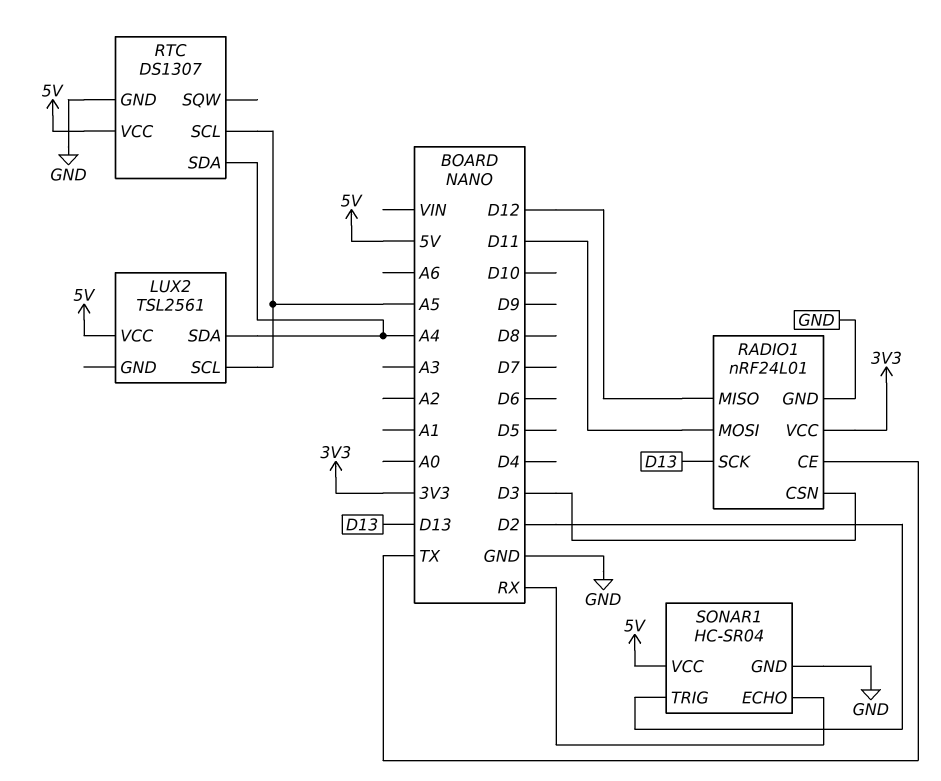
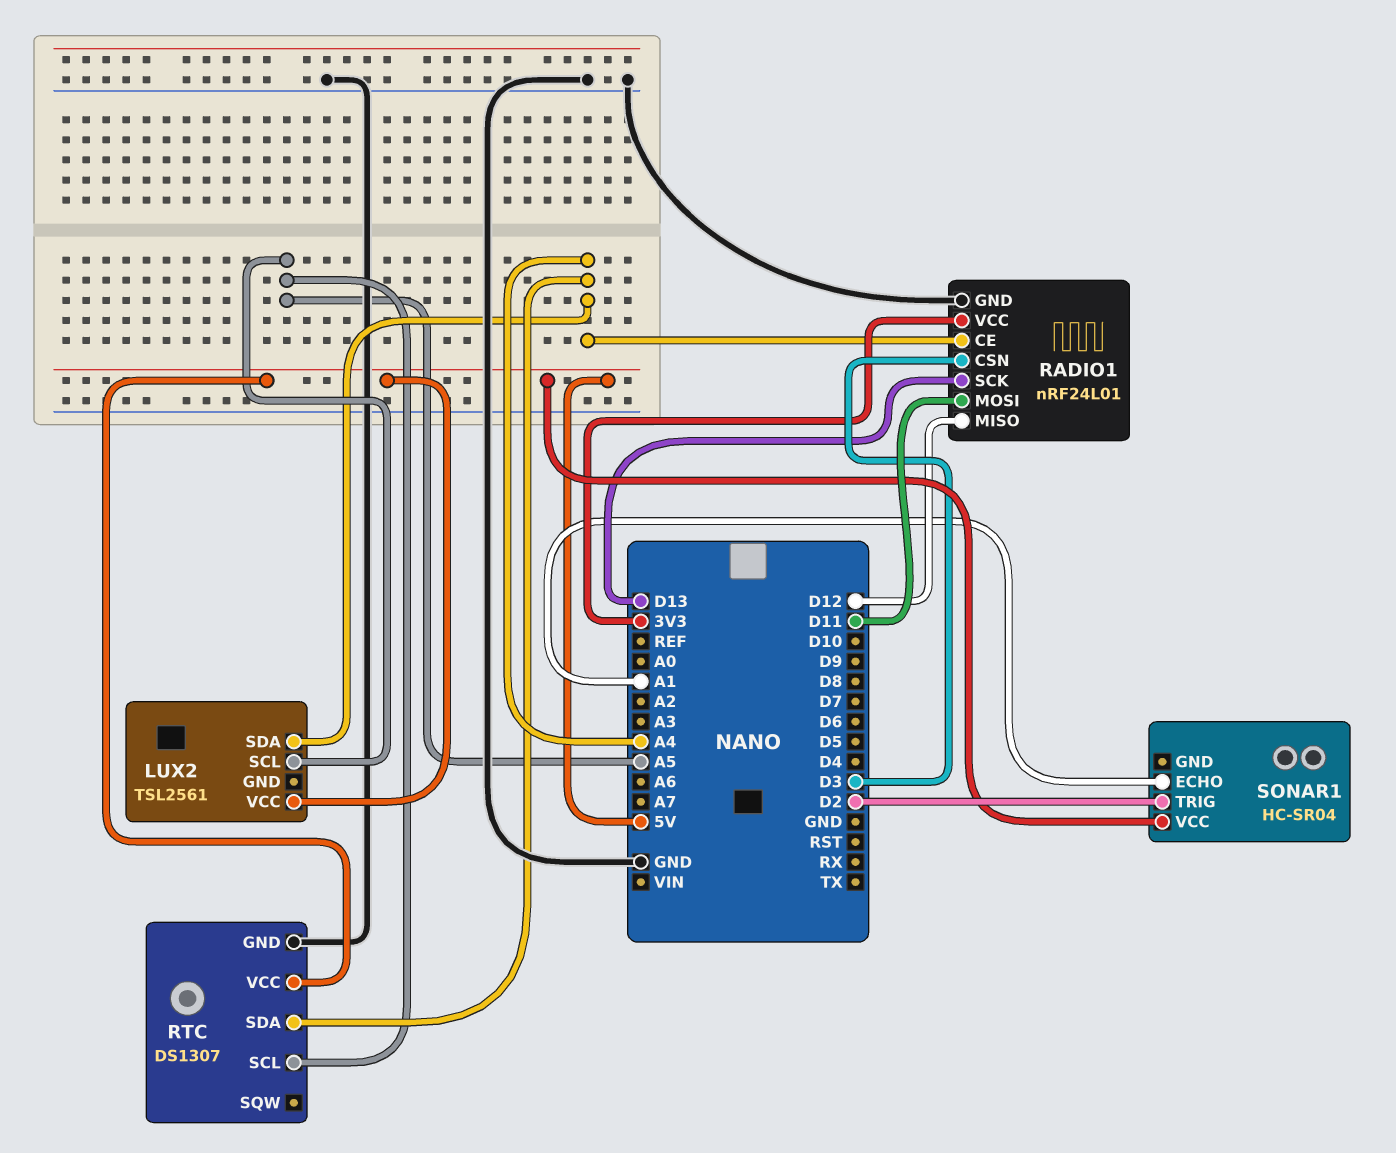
RADIO1 pin CE: TX -> A4
SONAR1 pin ECHO: RX -> A1
SONAR1 pin GND: GND -> none

